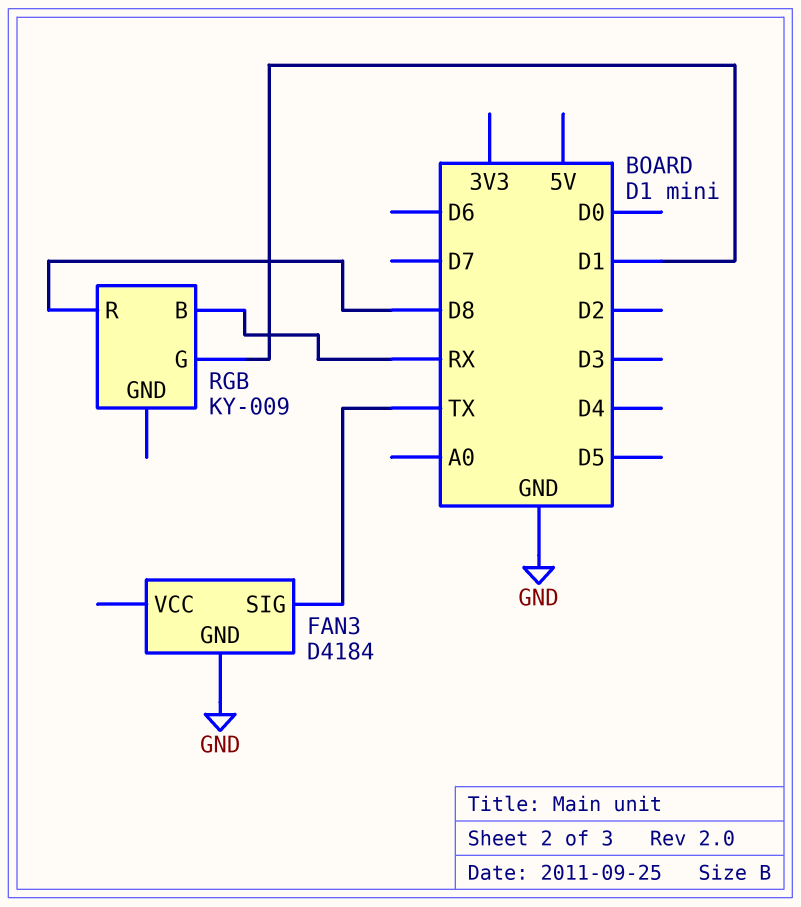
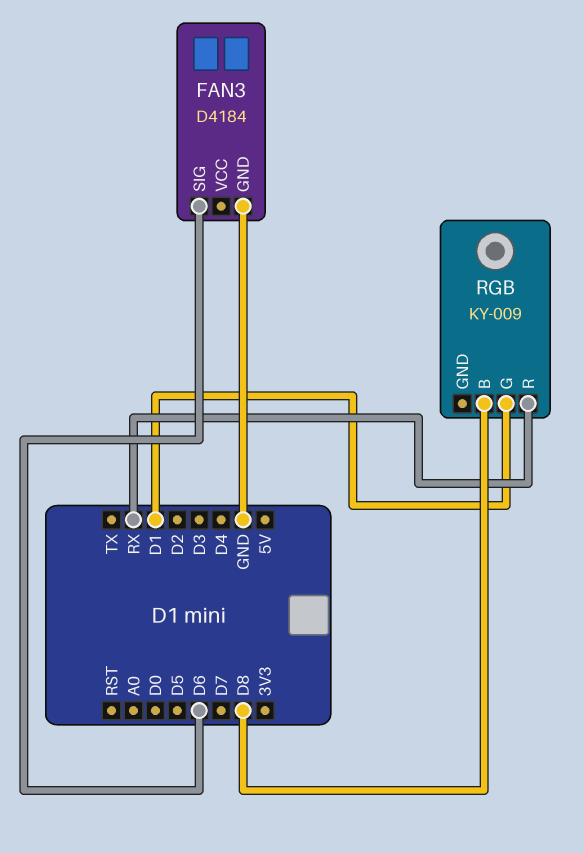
FAN3 pin SIG: TX -> D6
RGB pin B: RX -> D8
RGB pin R: D8 -> RX

